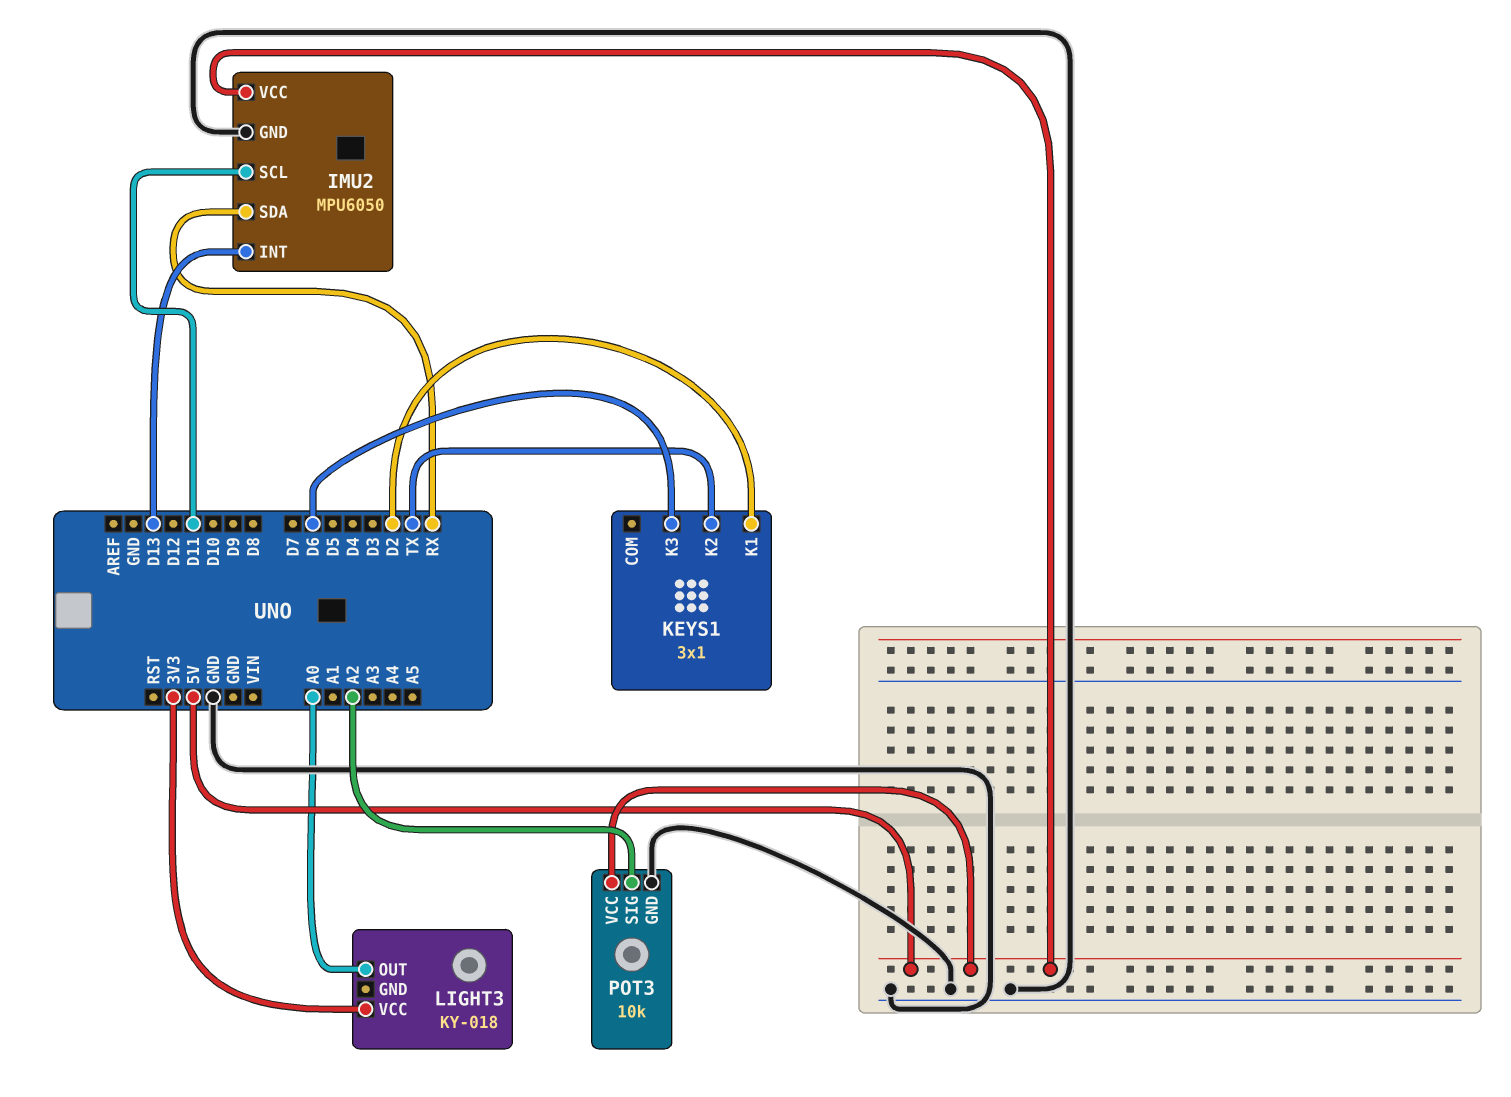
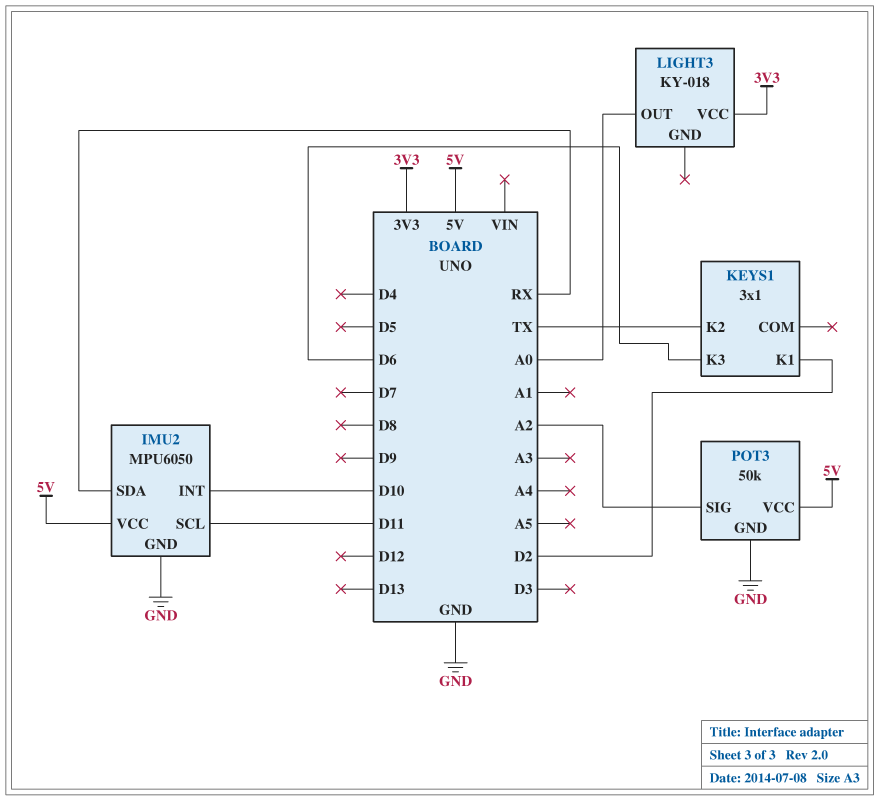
IMU2 pin INT: D13 -> D10
POT3: 10k -> 50k

